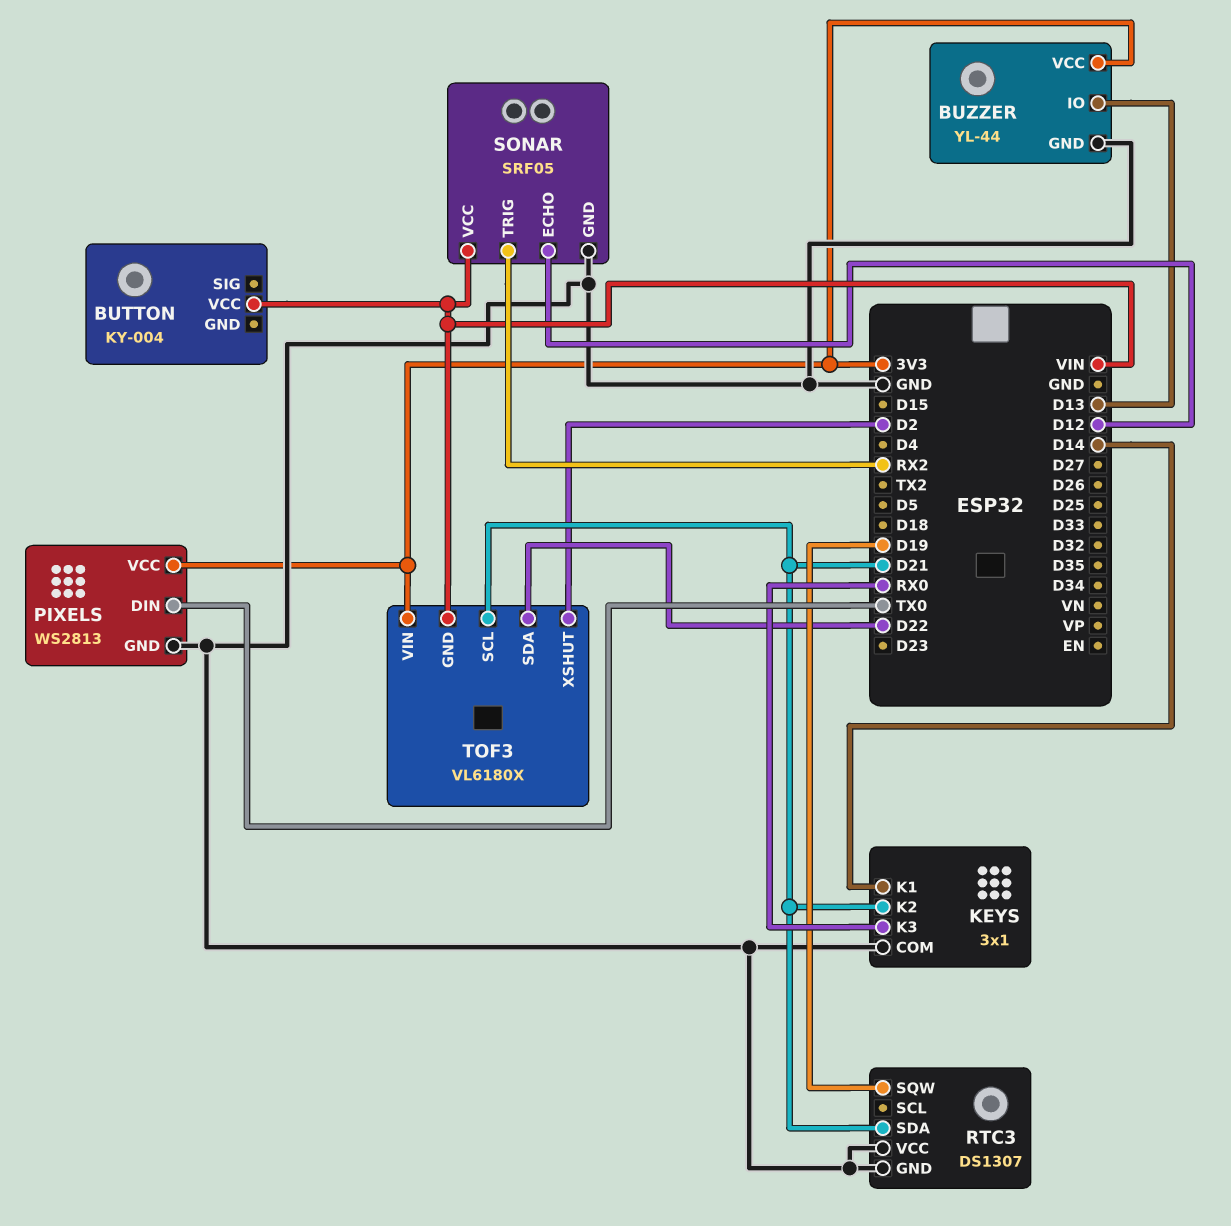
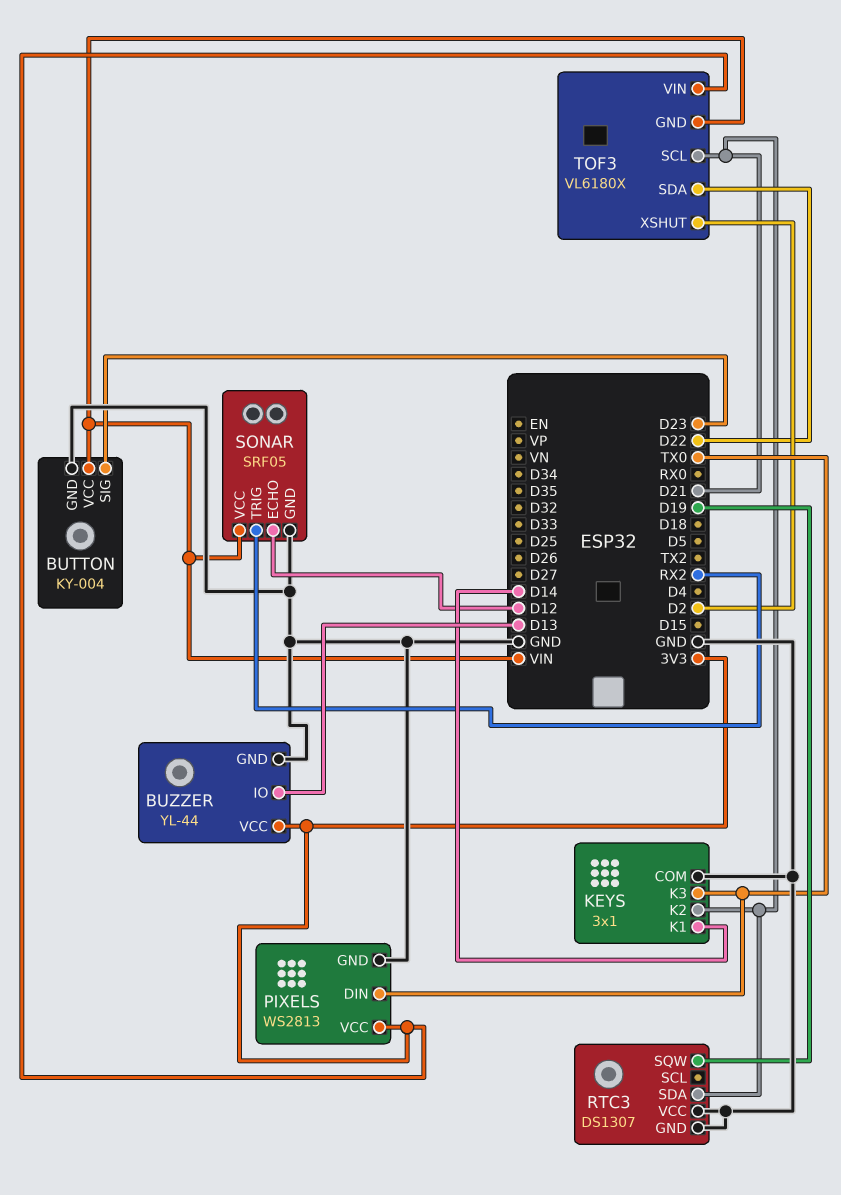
BUTTON pin GND: none -> GND
BUTTON pin SIG: none -> D23
KEYS pin K3: RX0 -> TX0

